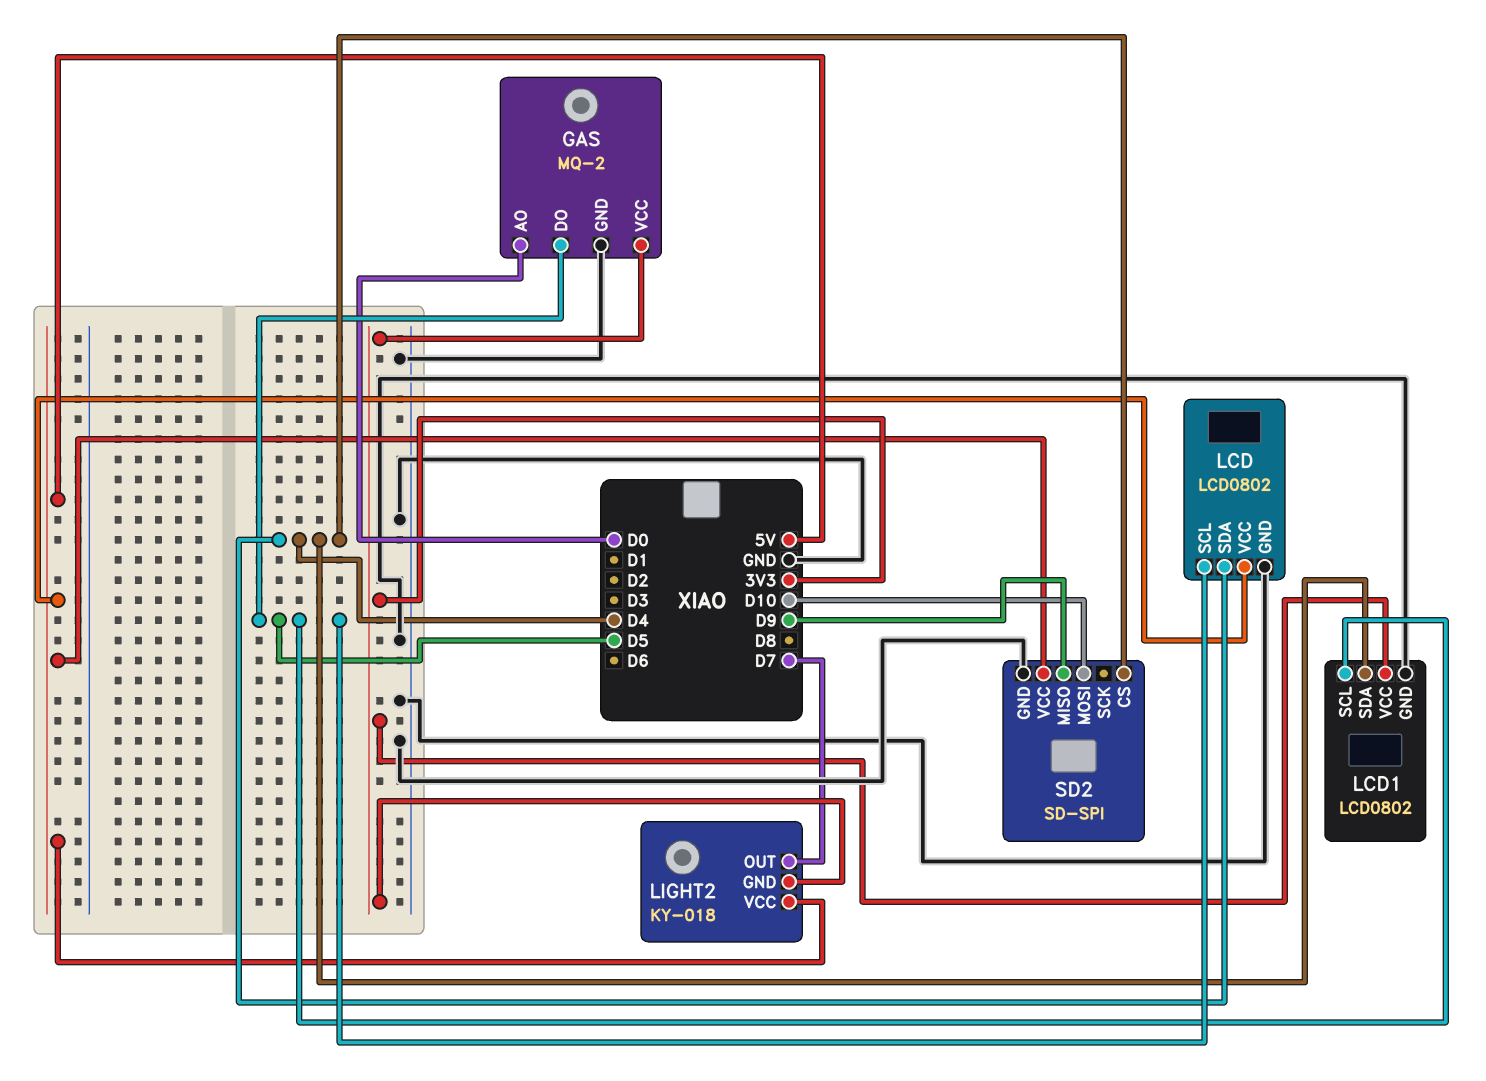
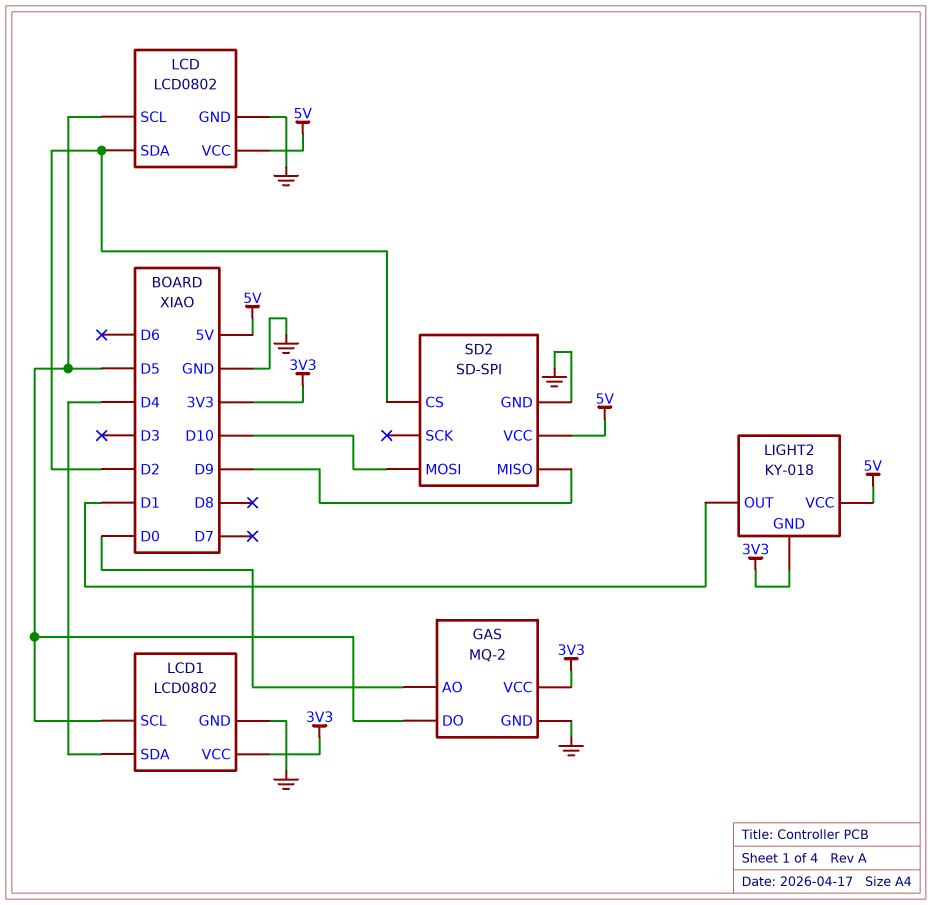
LCD pin SDA: D4 -> D2
LIGHT2 pin OUT: D7 -> D1
SD2 pin CS: D4 -> D2

